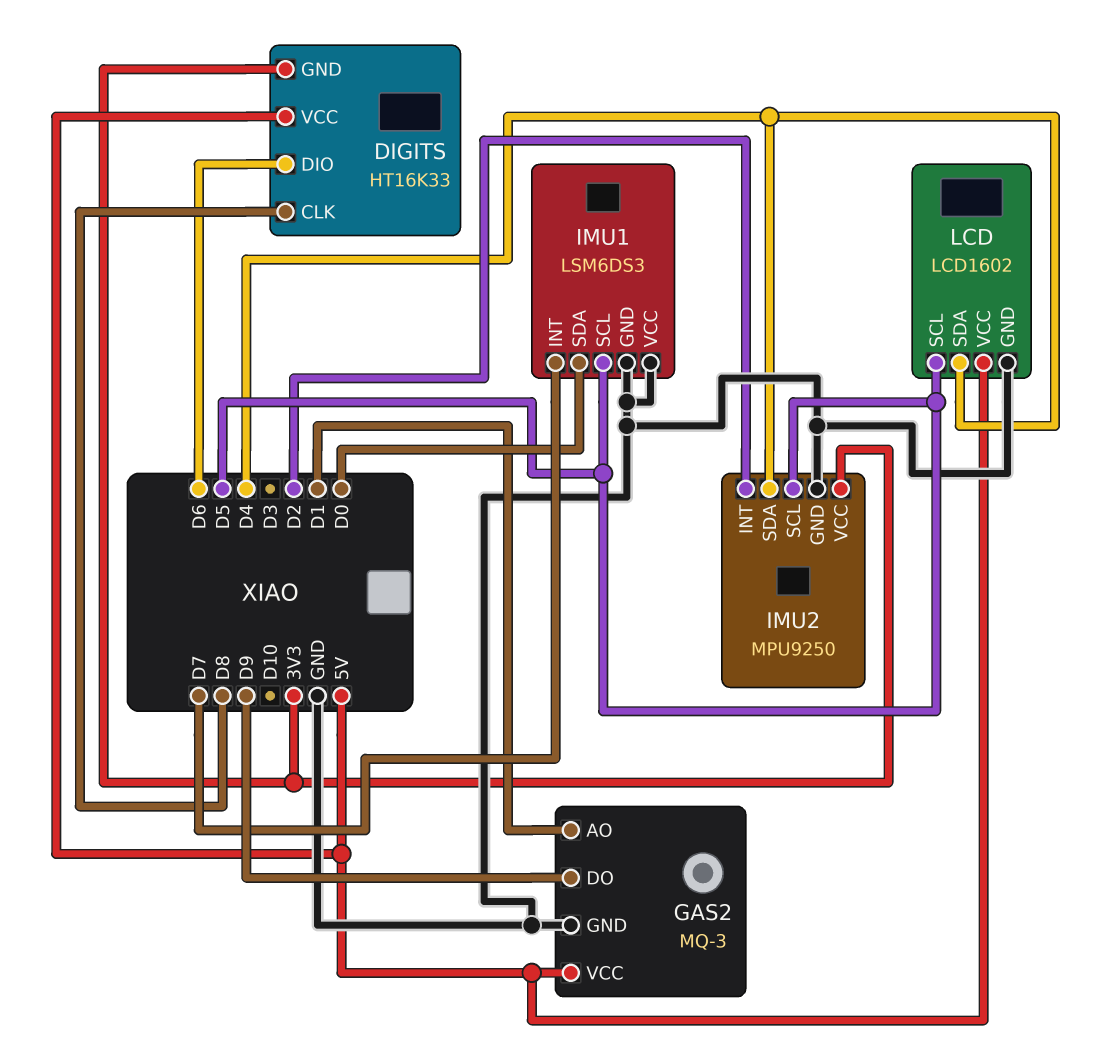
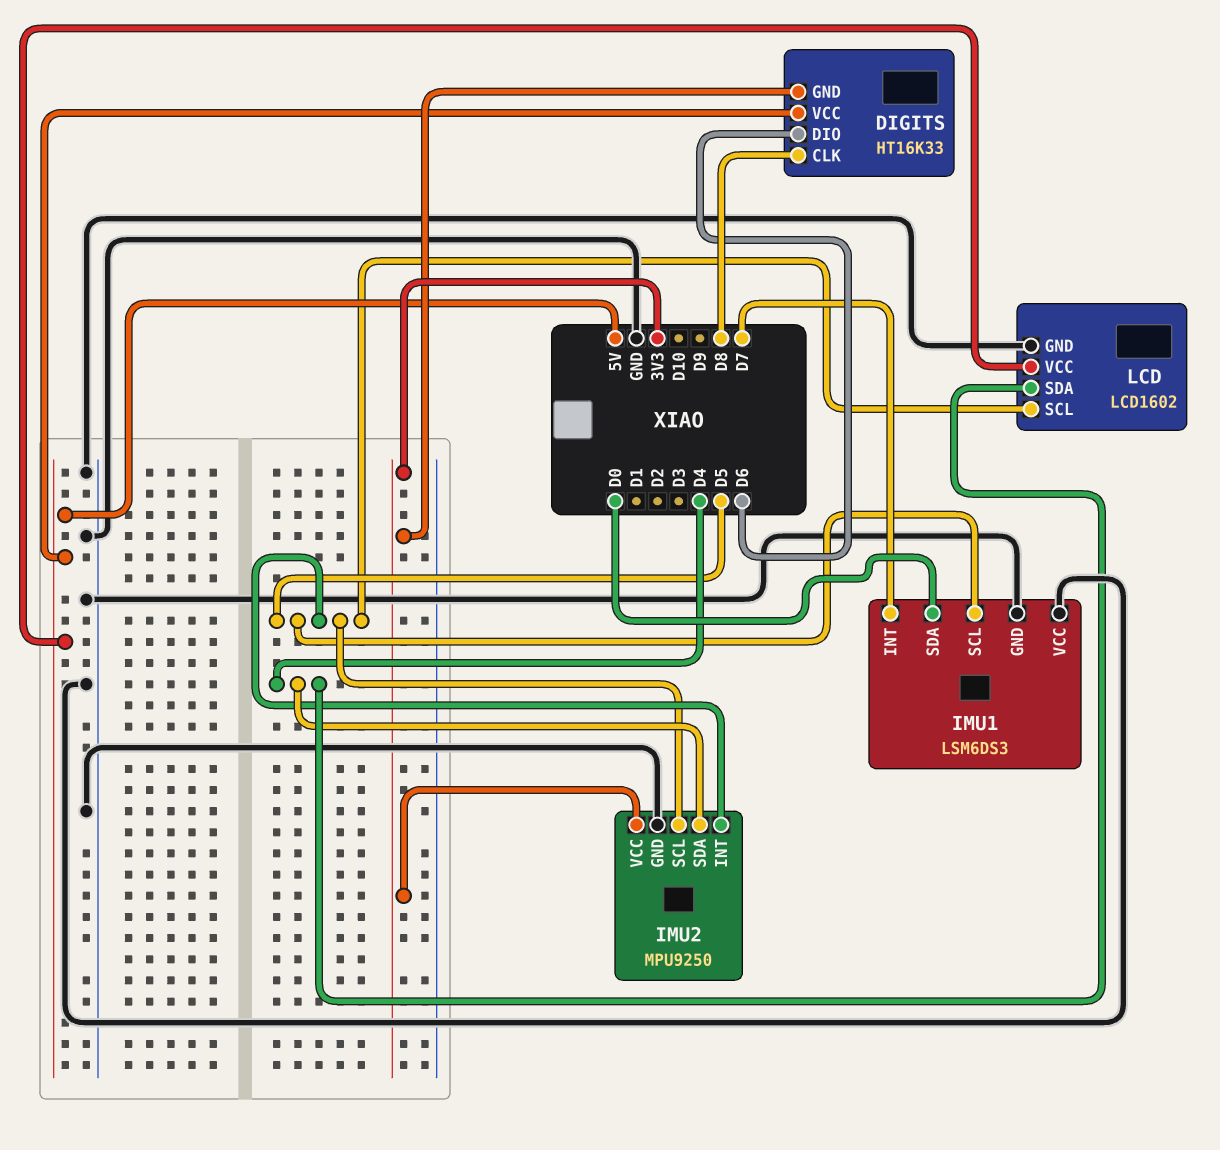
GAS2: MQ-3 -> none
GAS2 pin AO: D1 -> none
GAS2 pin DO: D9 -> none
GAS2 pin GND: GND -> none
GAS2 pin VCC: 5V -> none
IMU2 pin INT: D2 -> D5

